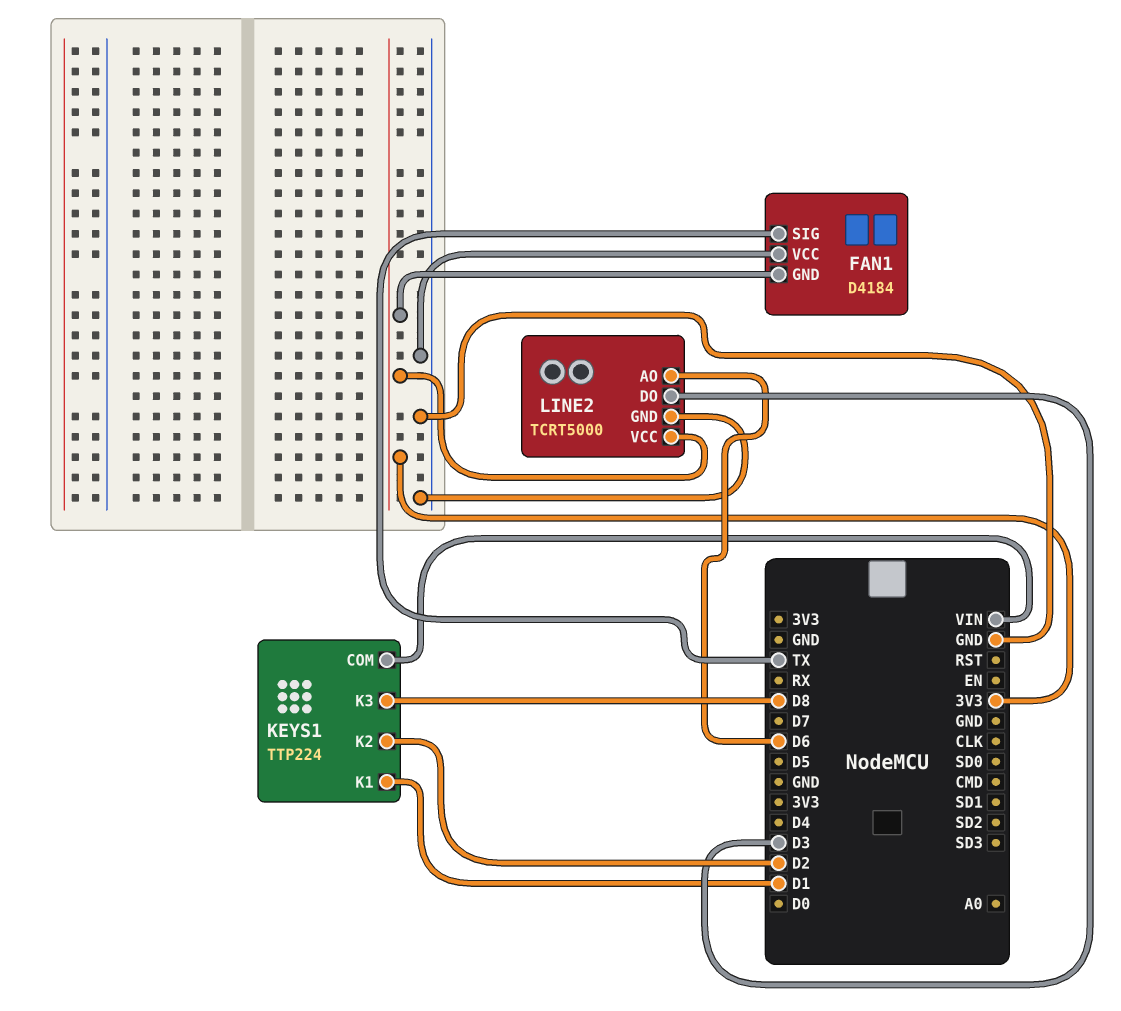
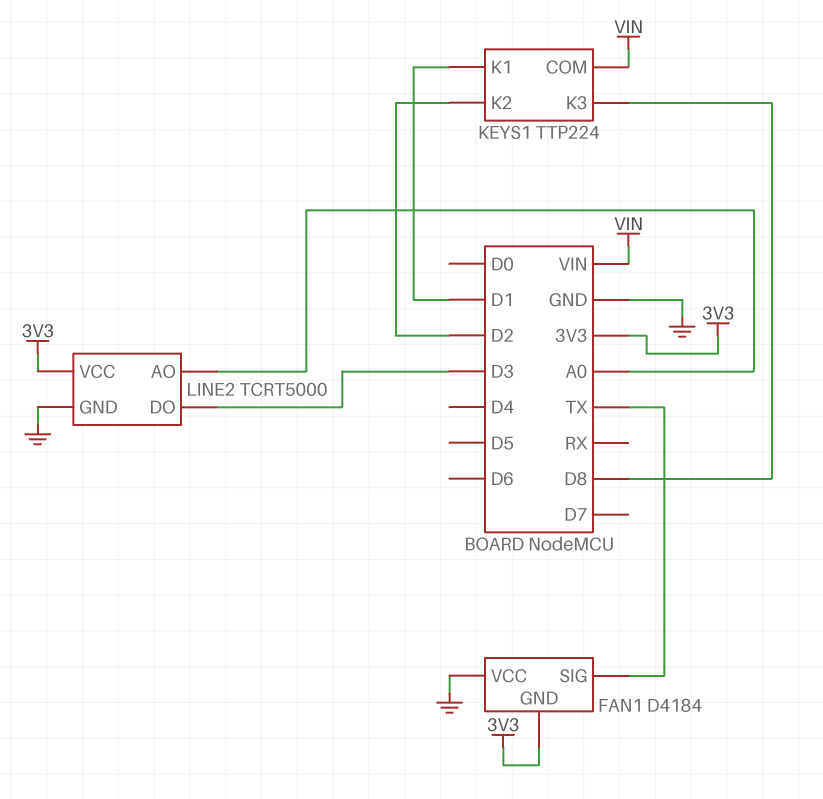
LINE2 pin AO: D6 -> A0

